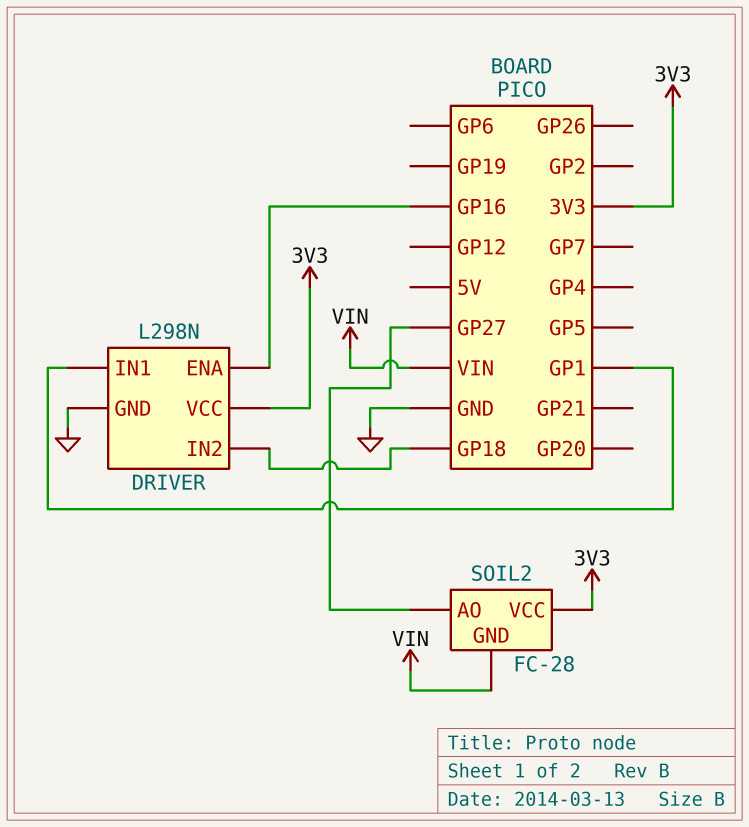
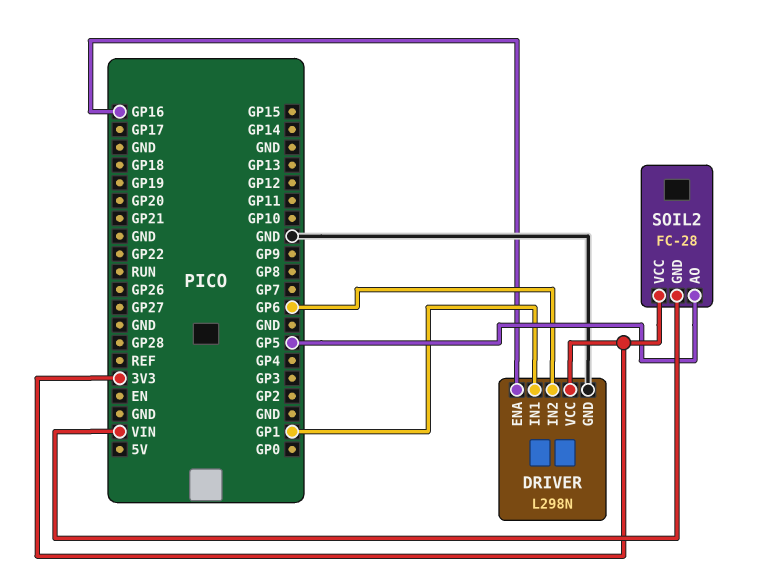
DRIVER pin IN2: GP18 -> GP6
SOIL2 pin AO: GP27 -> GP5

